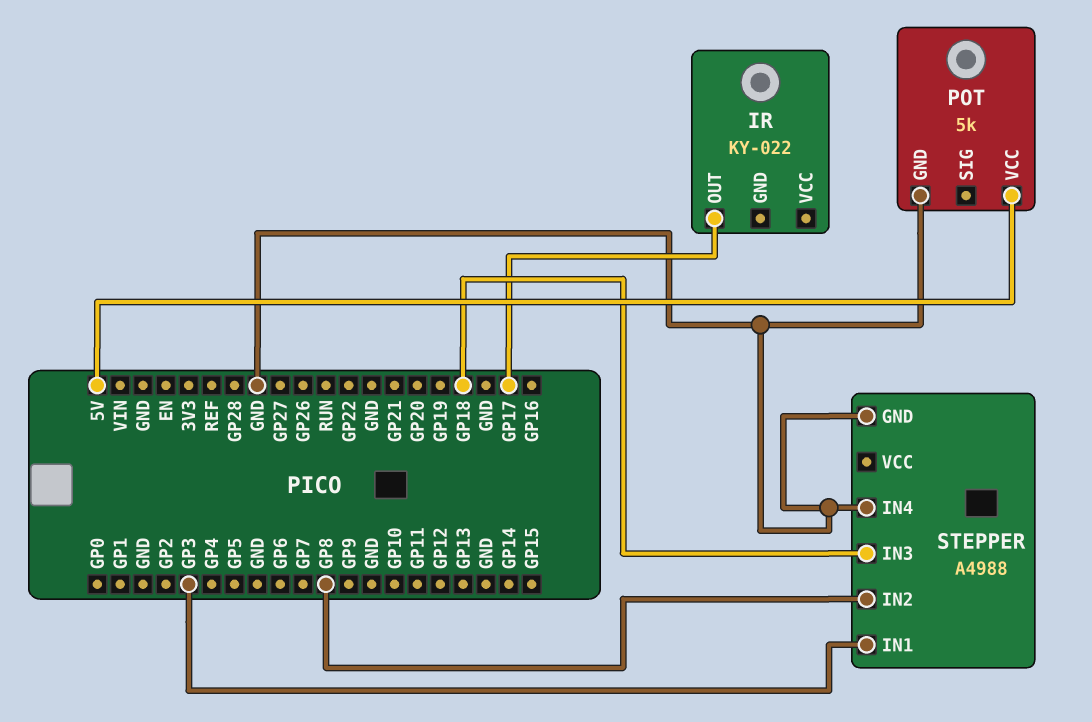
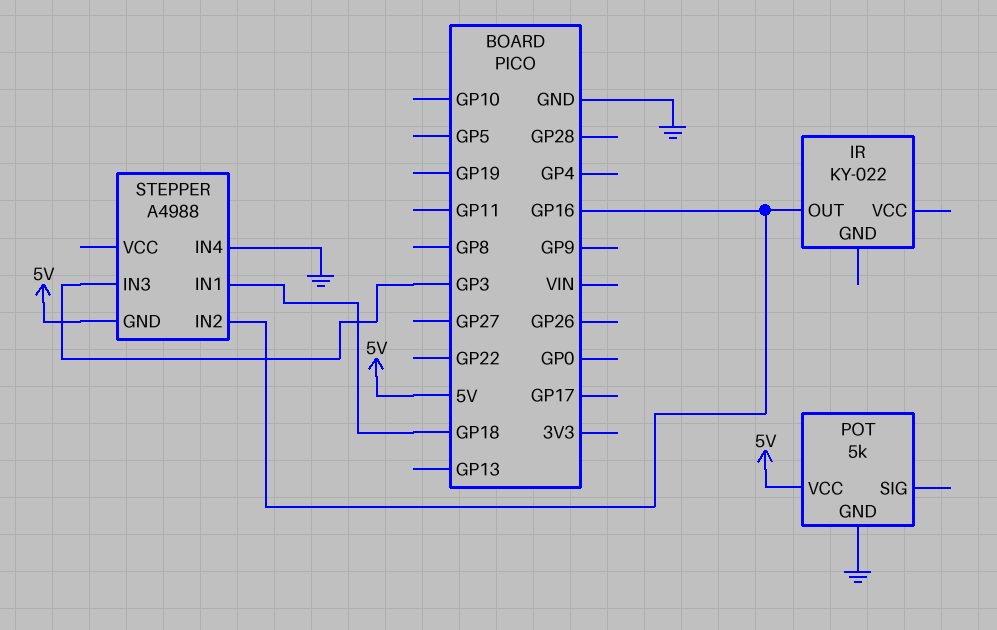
IR pin OUT: GP17 -> GP16
STEPPER pin GND: GND -> 5V
STEPPER pin IN1: GP3 -> GP18
STEPPER pin IN2: GP8 -> GP16
STEPPER pin IN3: GP18 -> GP3

